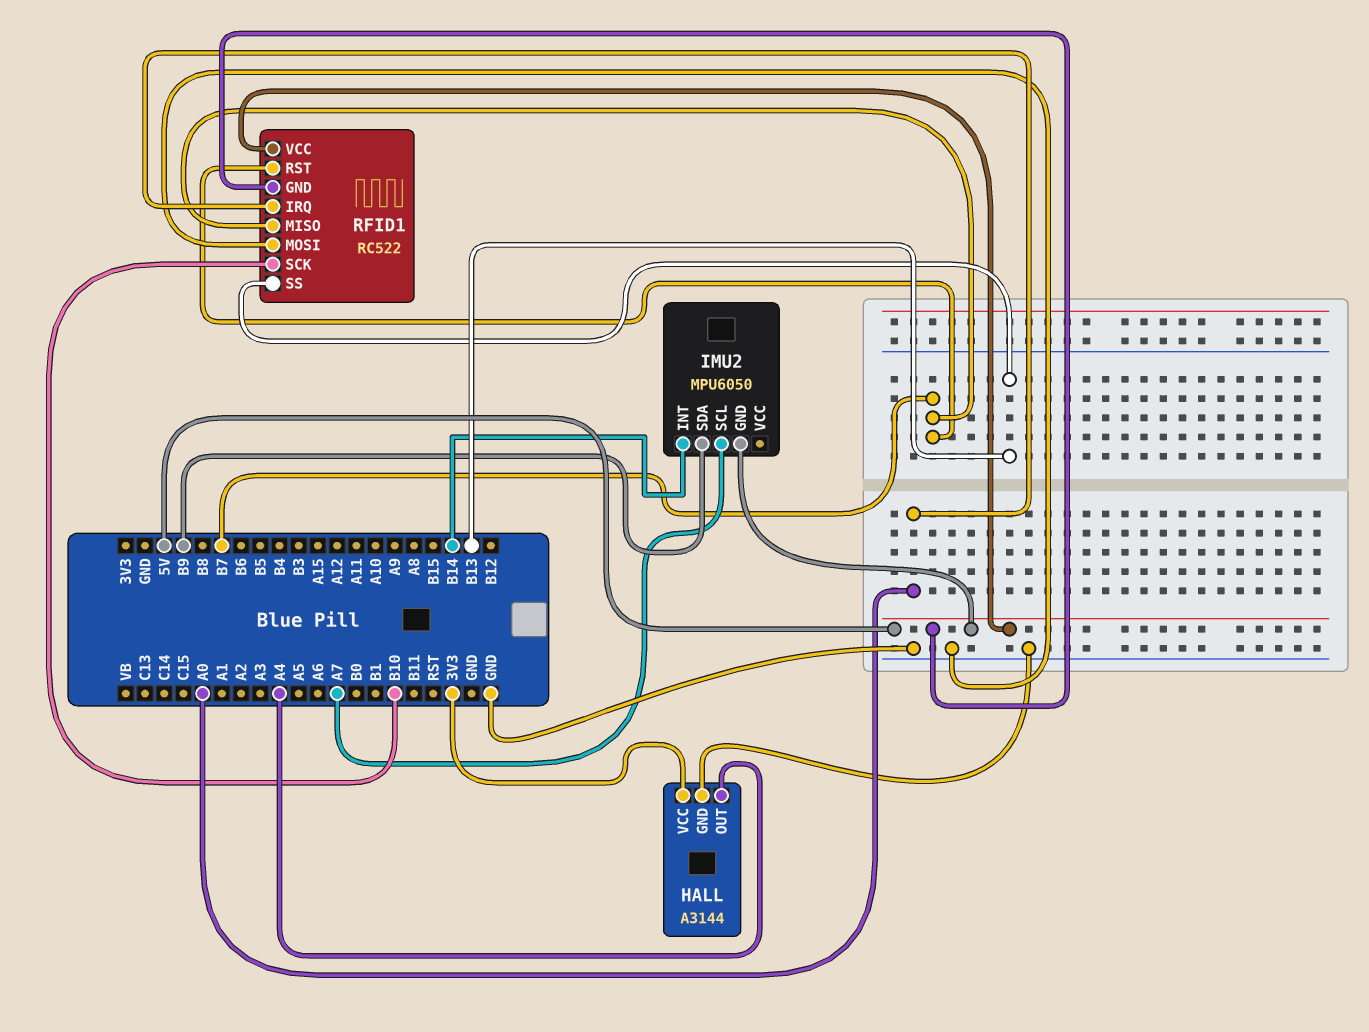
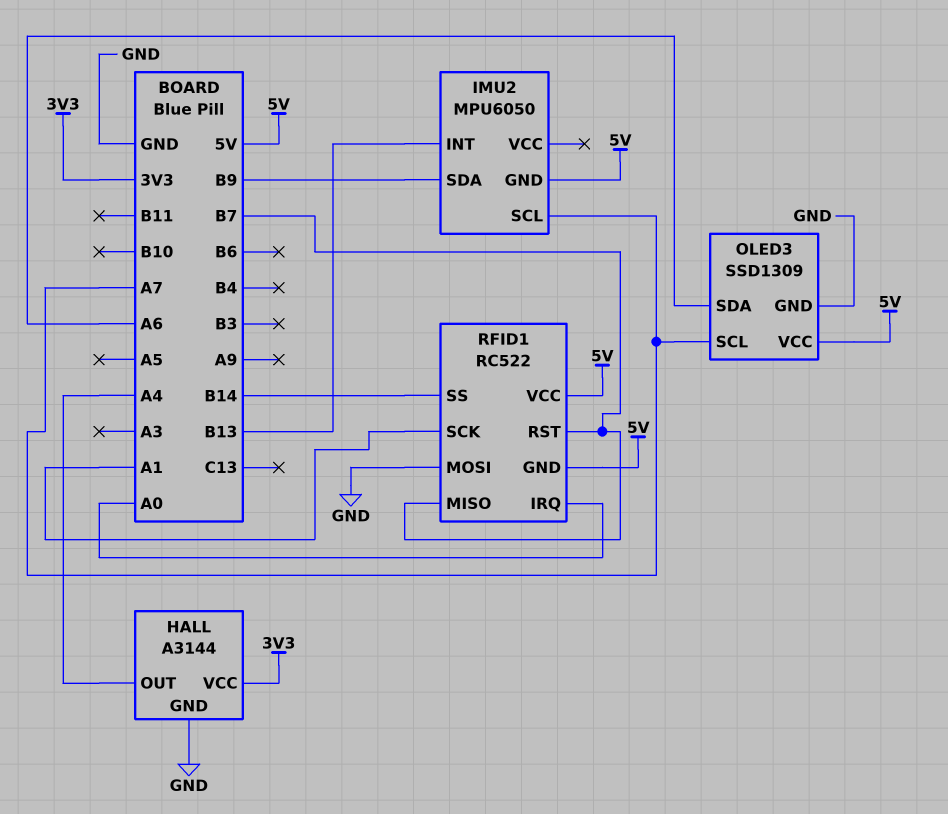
IMU2 pin INT: B14 -> B13
OLED3: none -> SSD1309
OLED3 pin GND: none -> GND
OLED3 pin SCL: none -> A7
OLED3 pin SDA: none -> A6
OLED3 pin VCC: none -> 5V
RFID1 pin SCK: B10 -> A1
RFID1 pin SS: B13 -> B14

